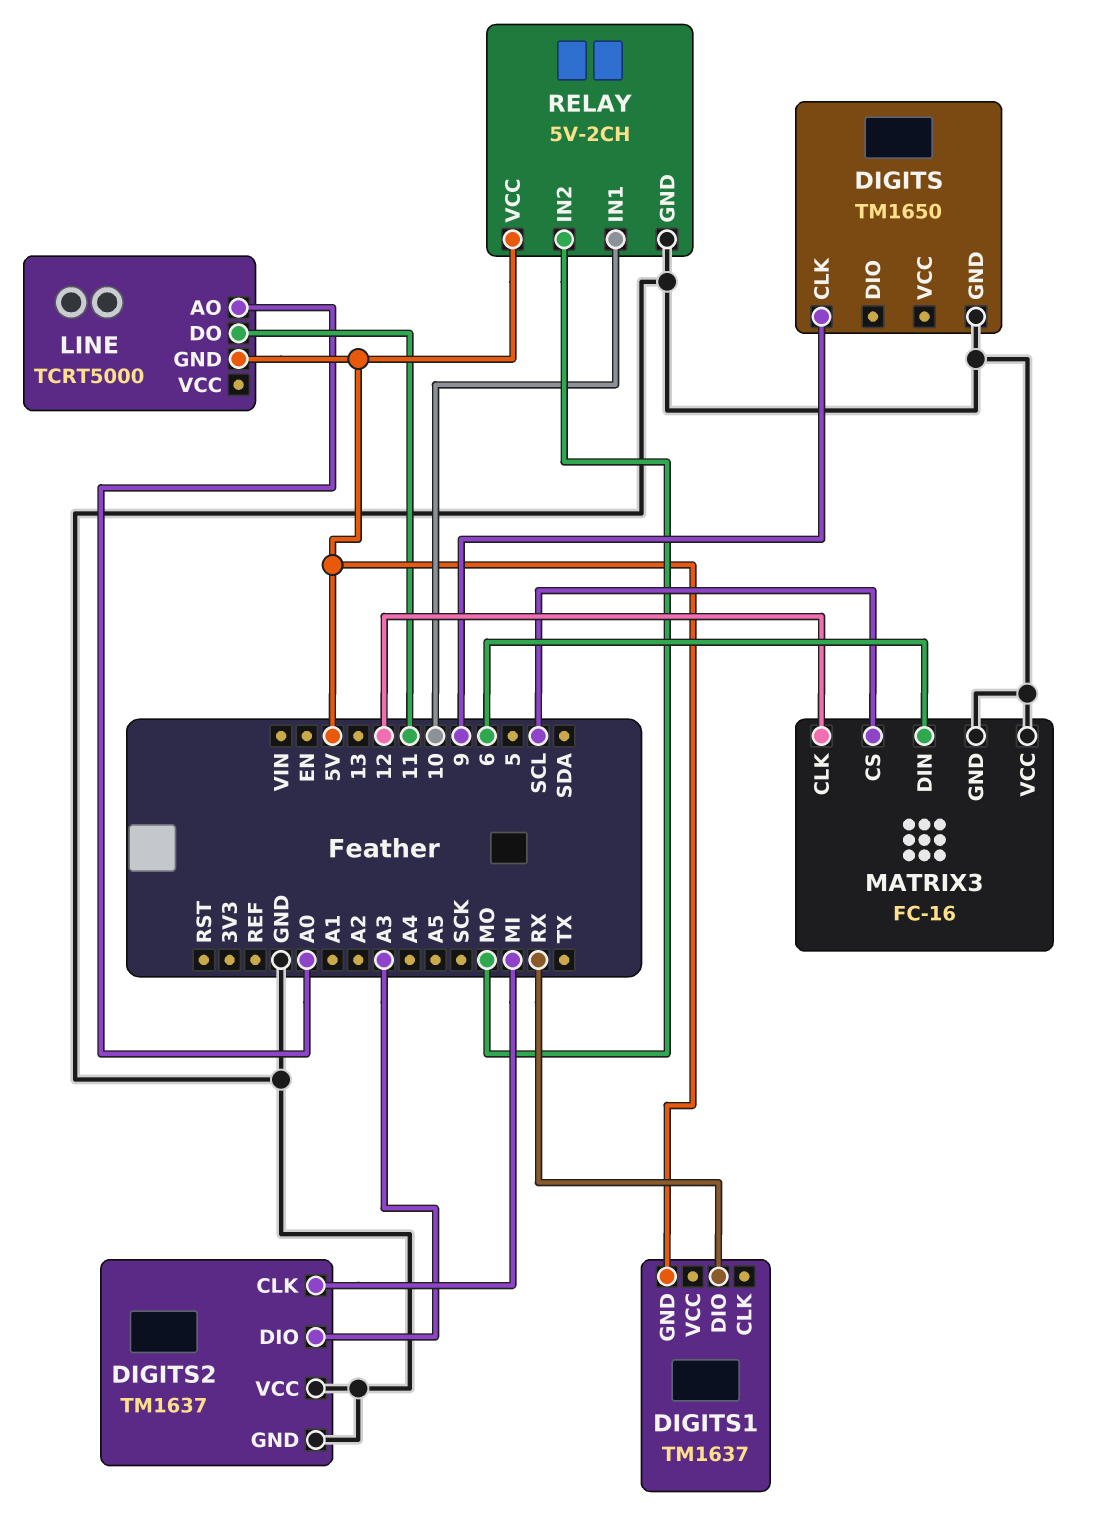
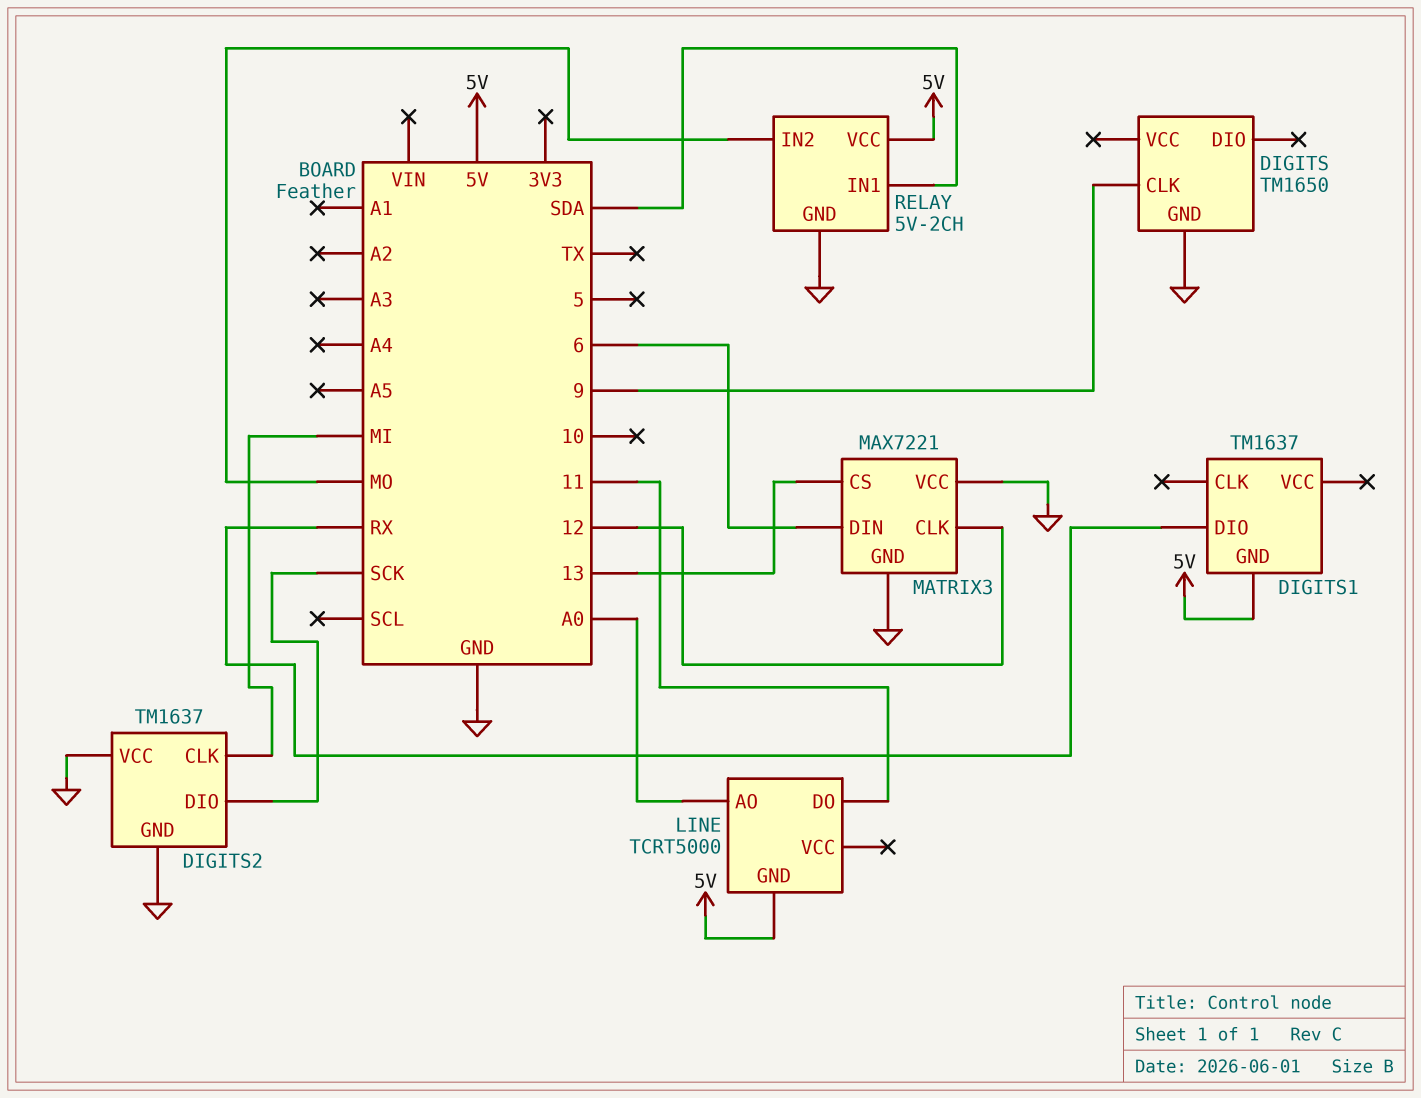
DIGITS2 pin DIO: A3 -> SCK
MATRIX3: FC-16 -> MAX7221
MATRIX3 pin CS: SCL -> 13
RELAY pin IN1: 10 -> SDA

